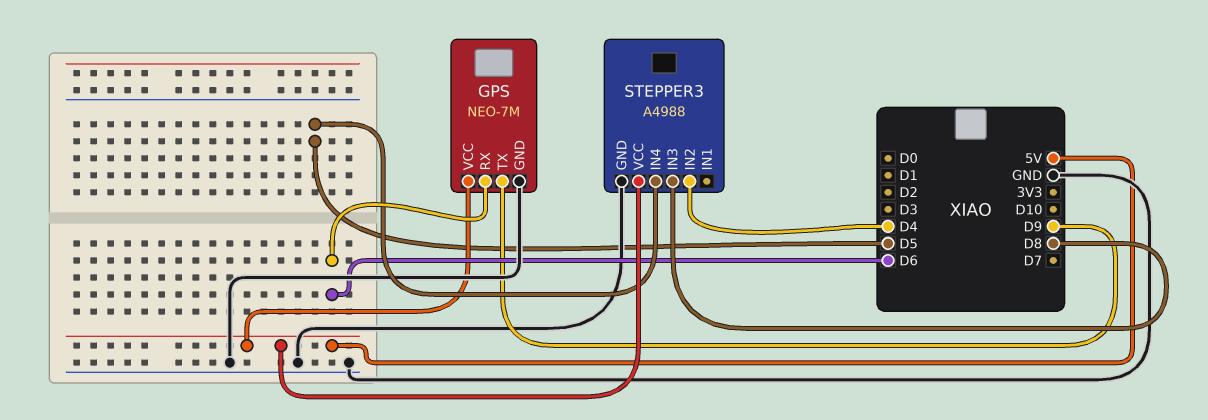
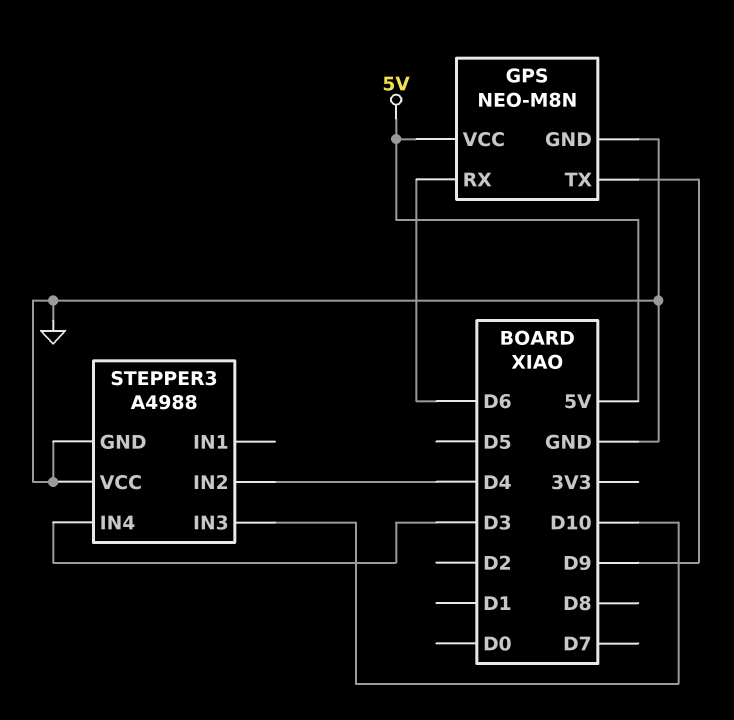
GPS: NEO-7M -> NEO-M8N
STEPPER3 pin IN3: D8 -> D10
STEPPER3 pin IN4: D5 -> D3
STEPPER3 pin VCC: 5V -> GND

